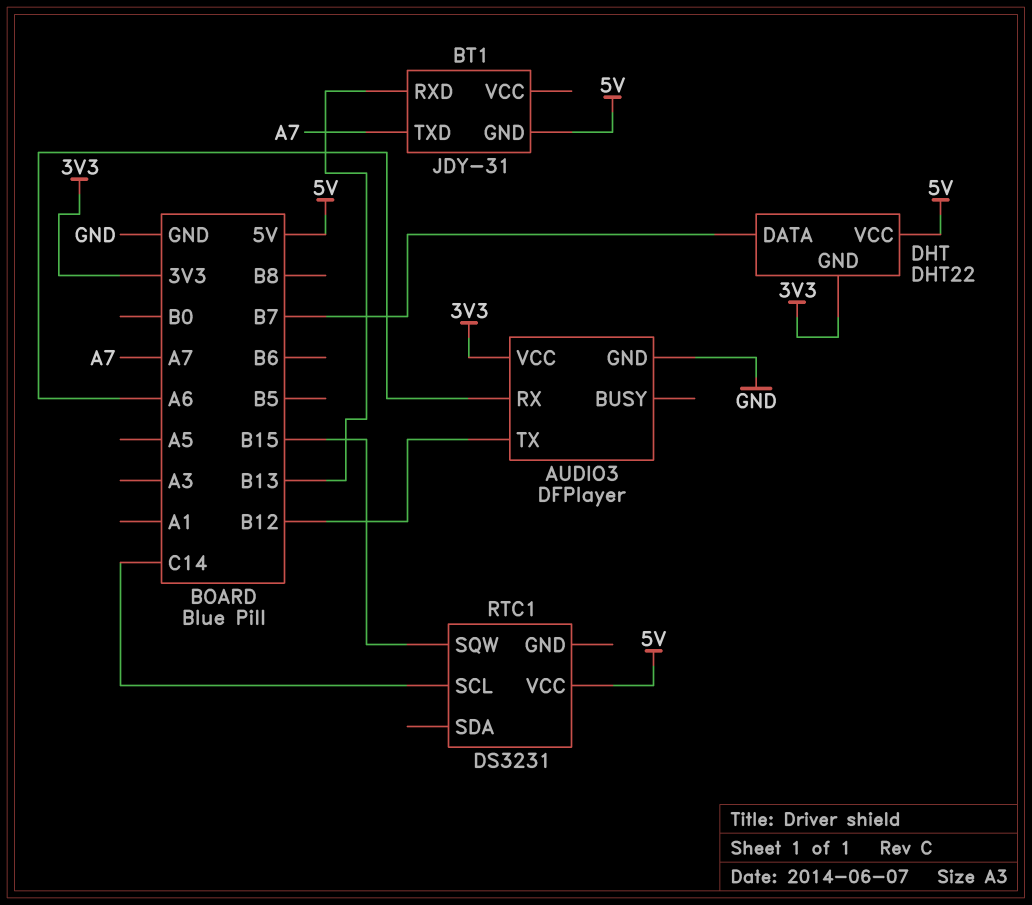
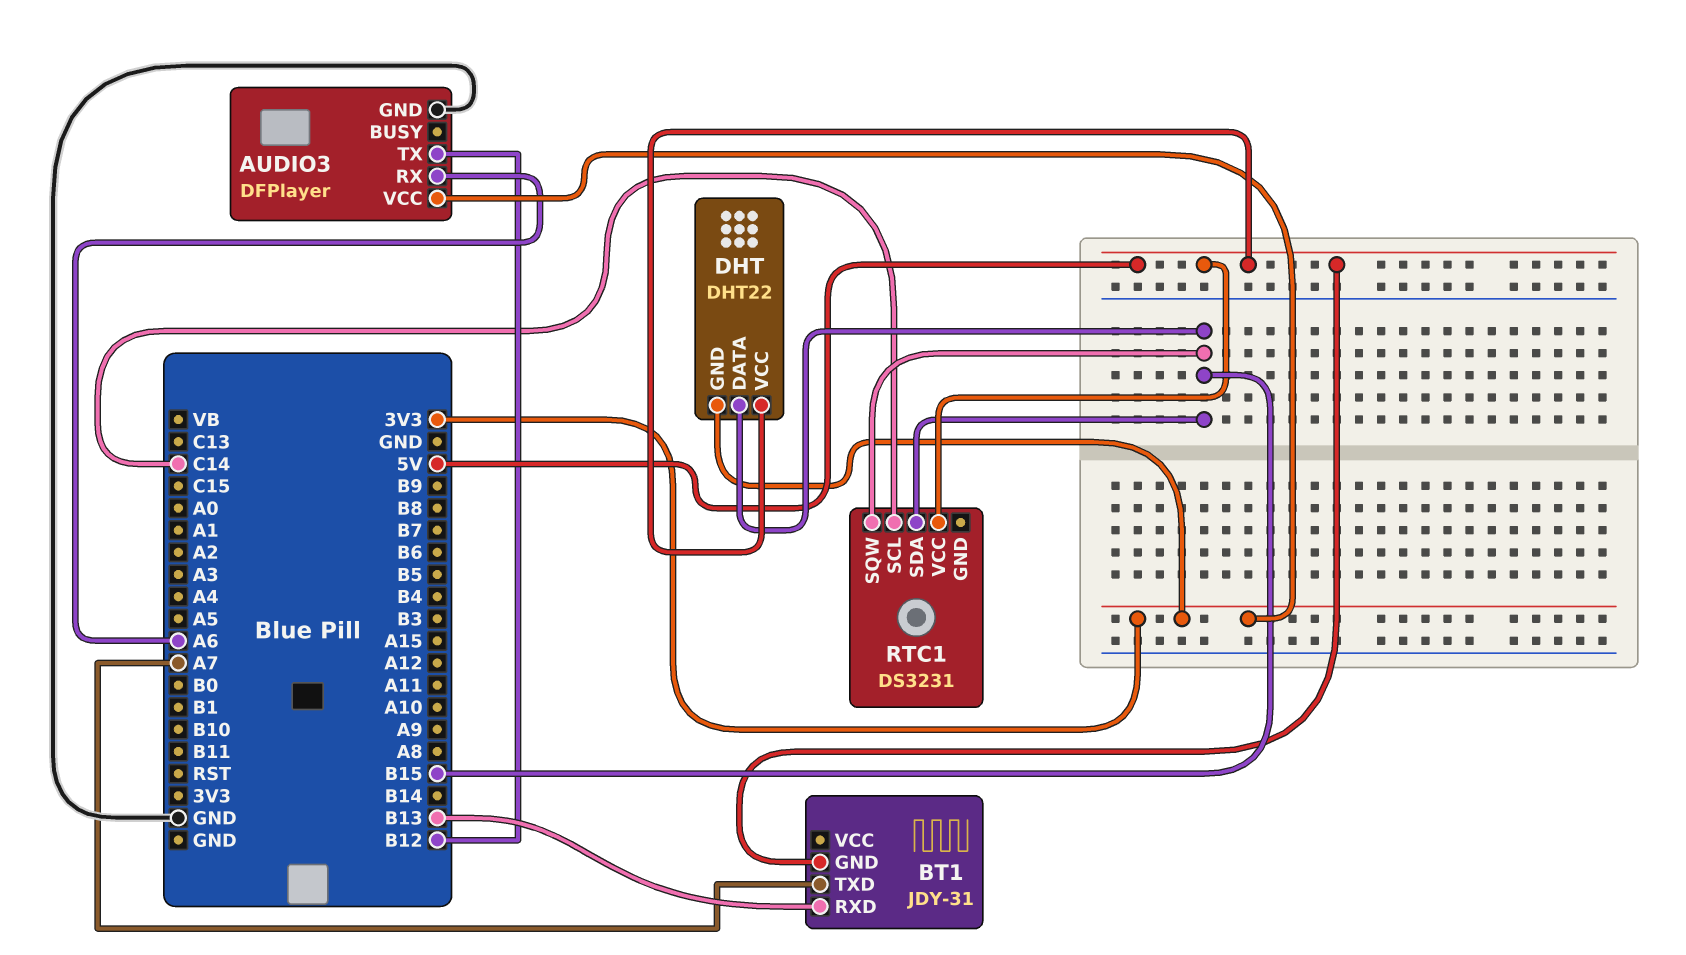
DHT pin DATA: B7 -> B15
RTC1 pin SDA: none -> B15

